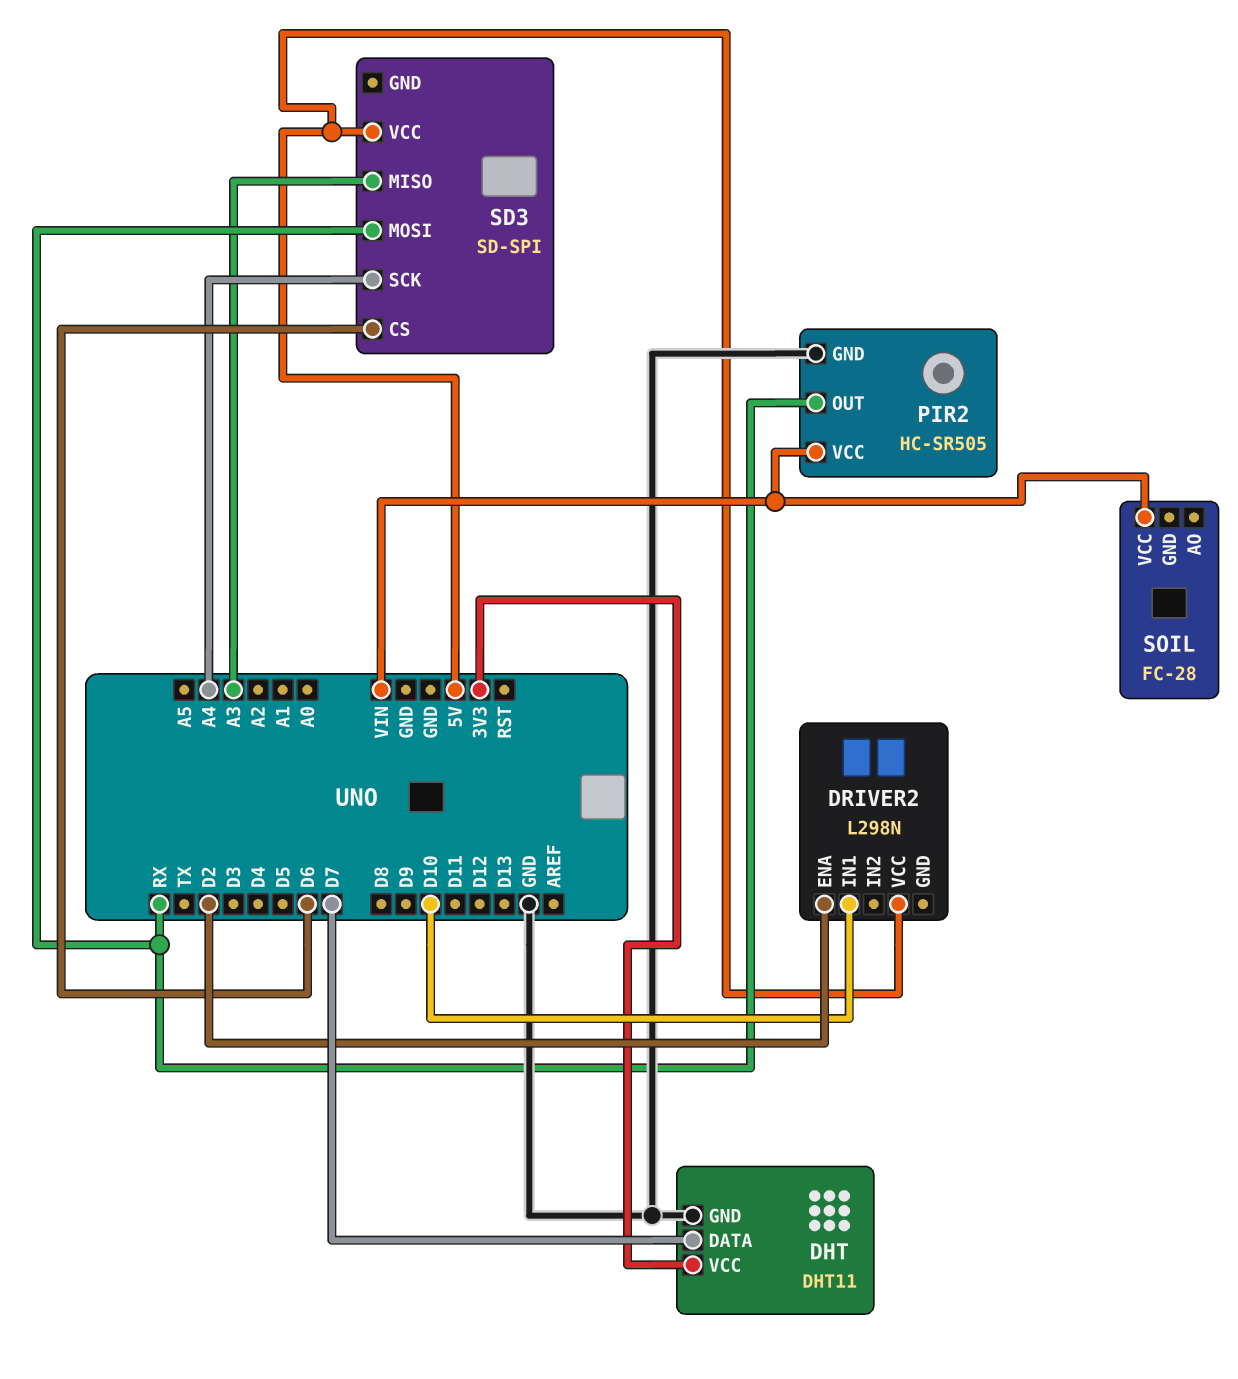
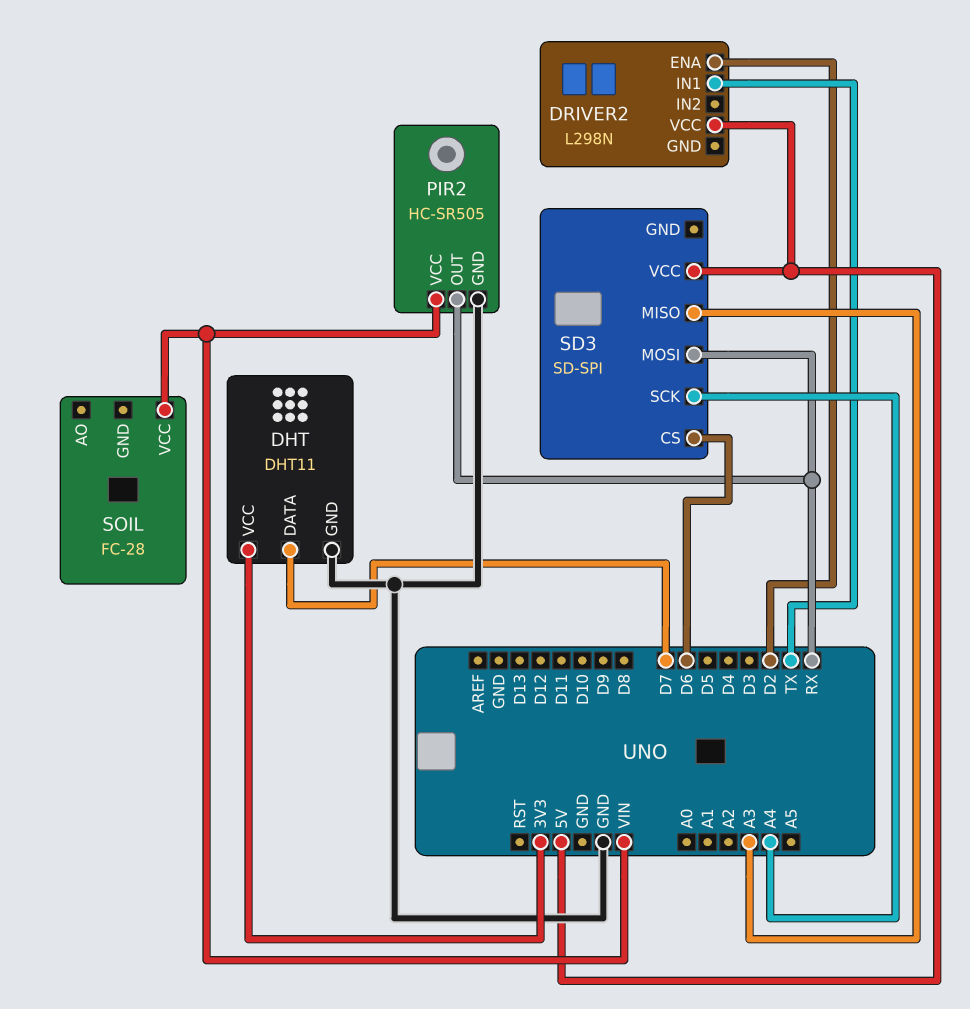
DRIVER2 pin IN1: D10 -> TX

